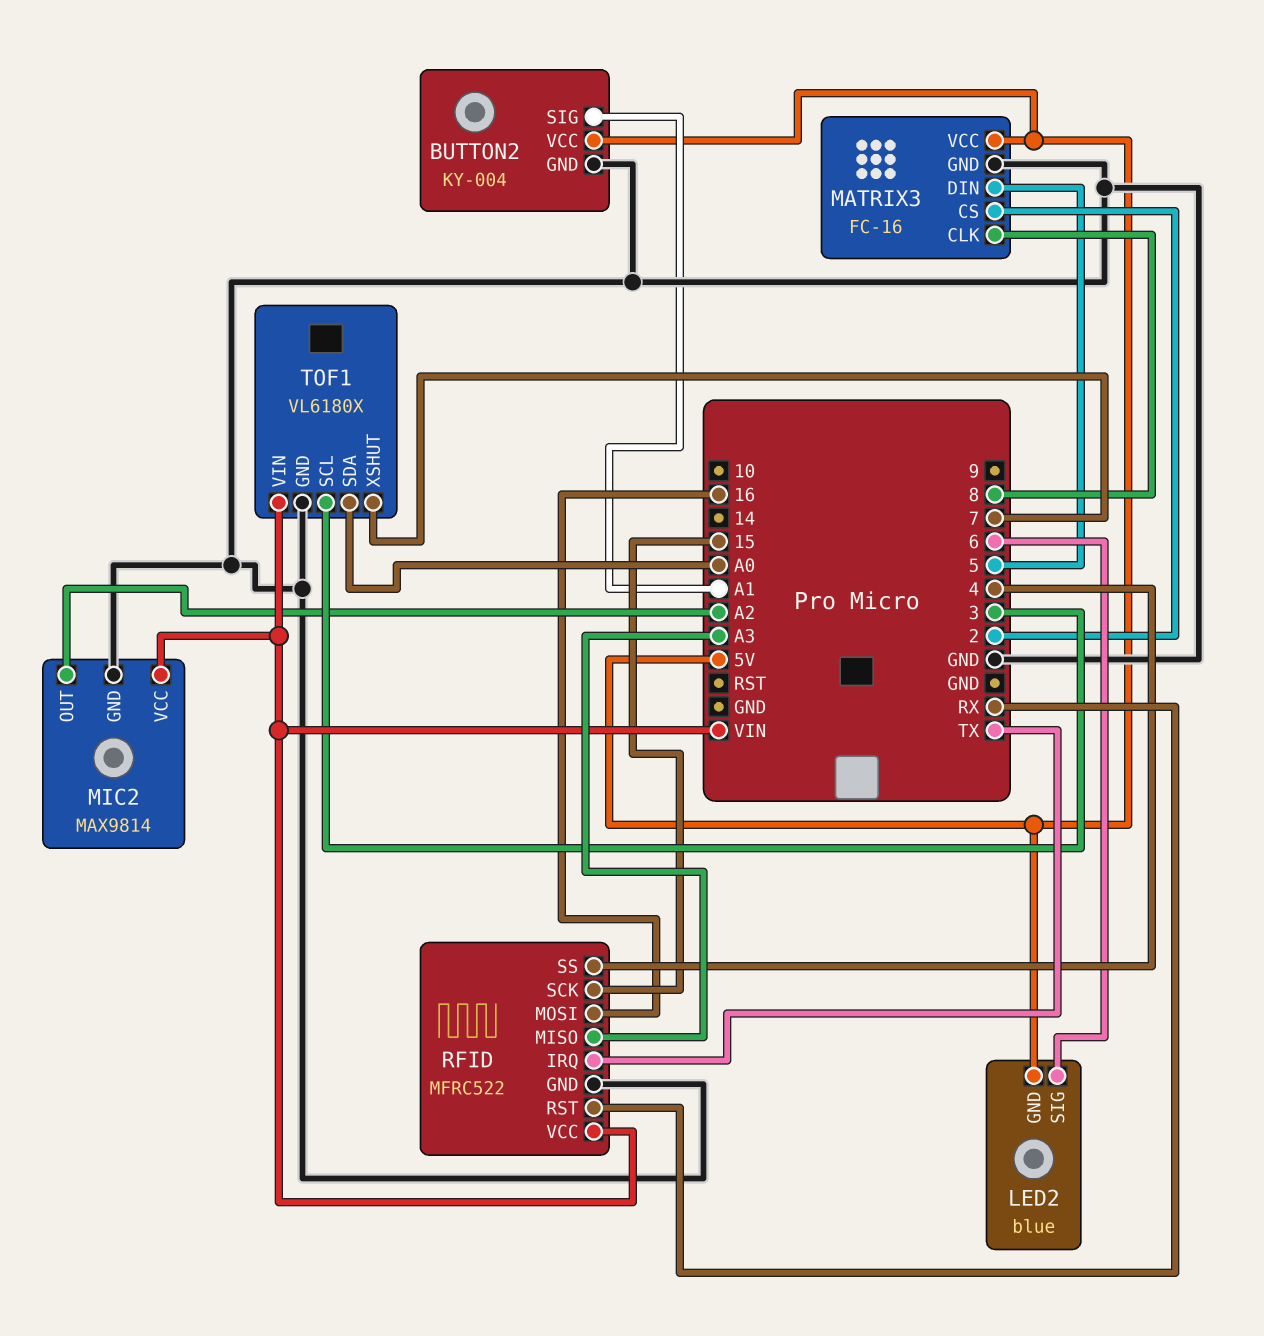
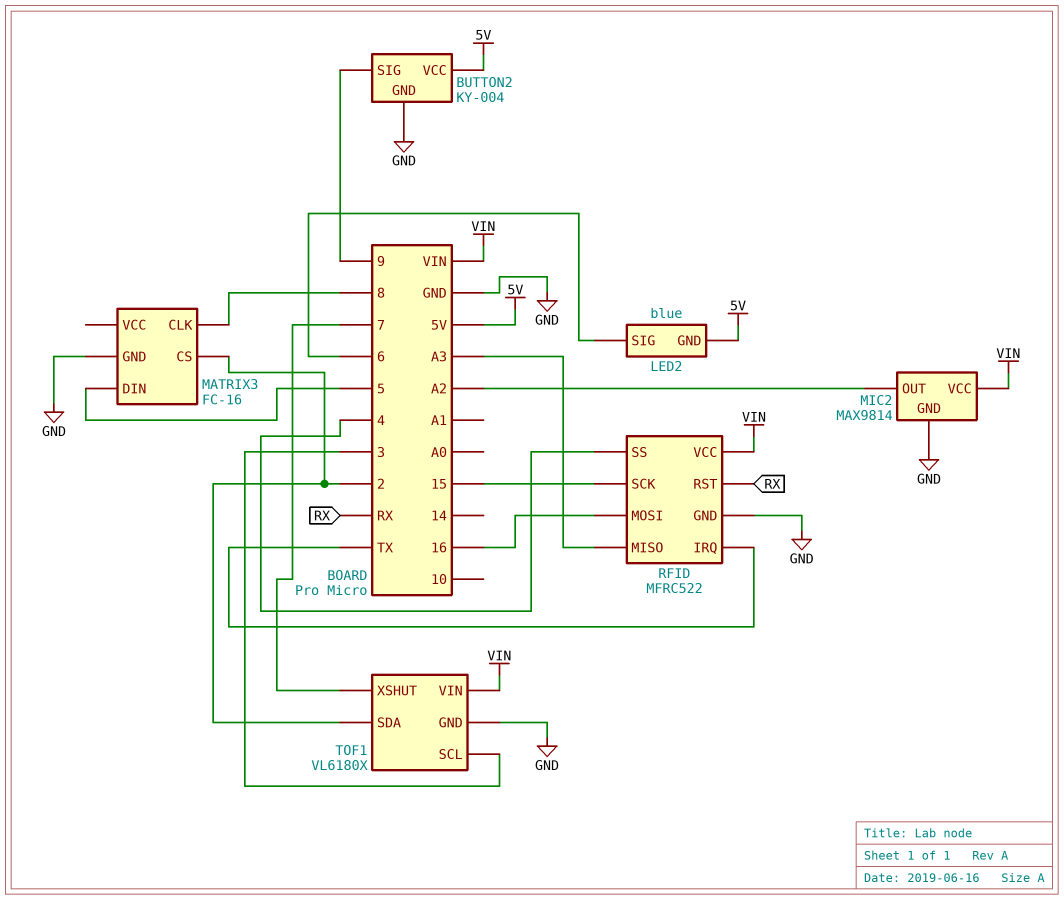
BUTTON2 pin SIG: A1 -> 9
MATRIX3 pin VCC: 5V -> none
TOF1 pin SDA: A0 -> 2

